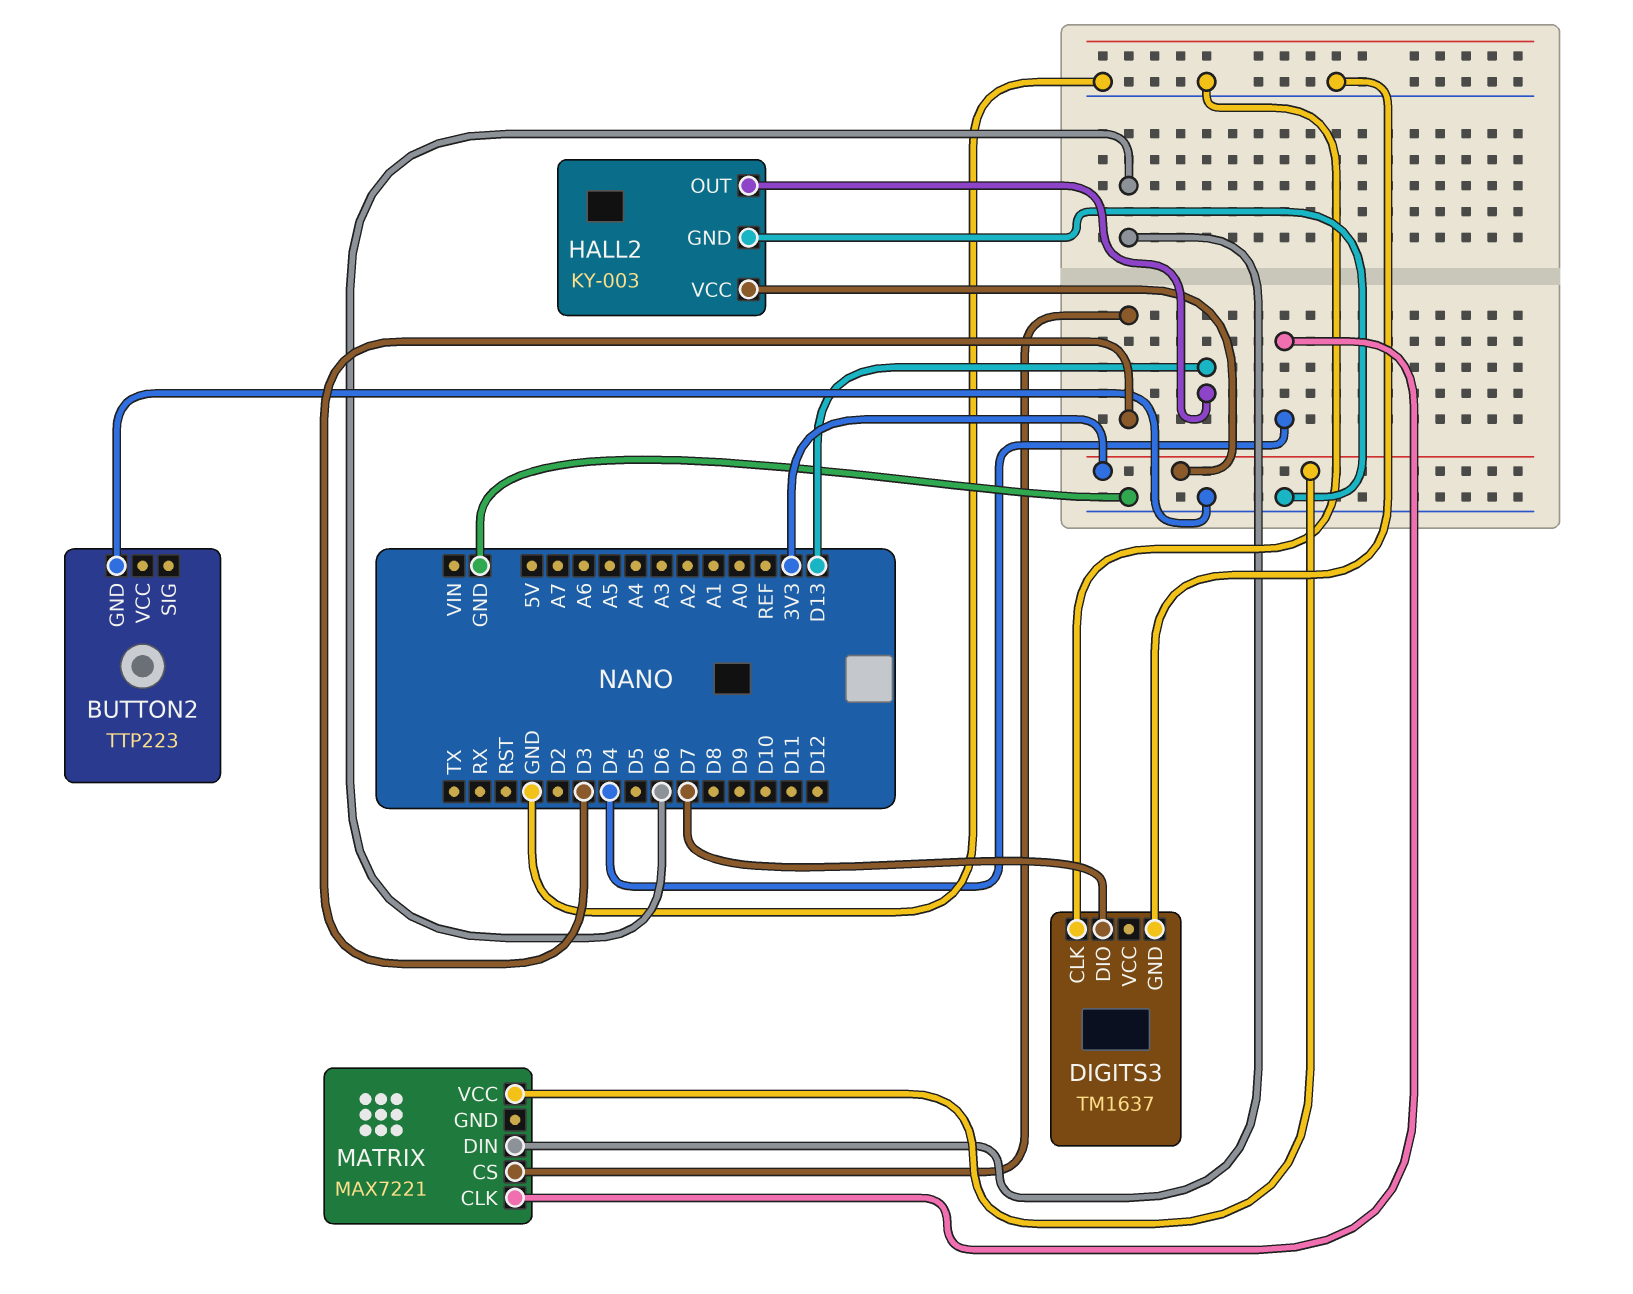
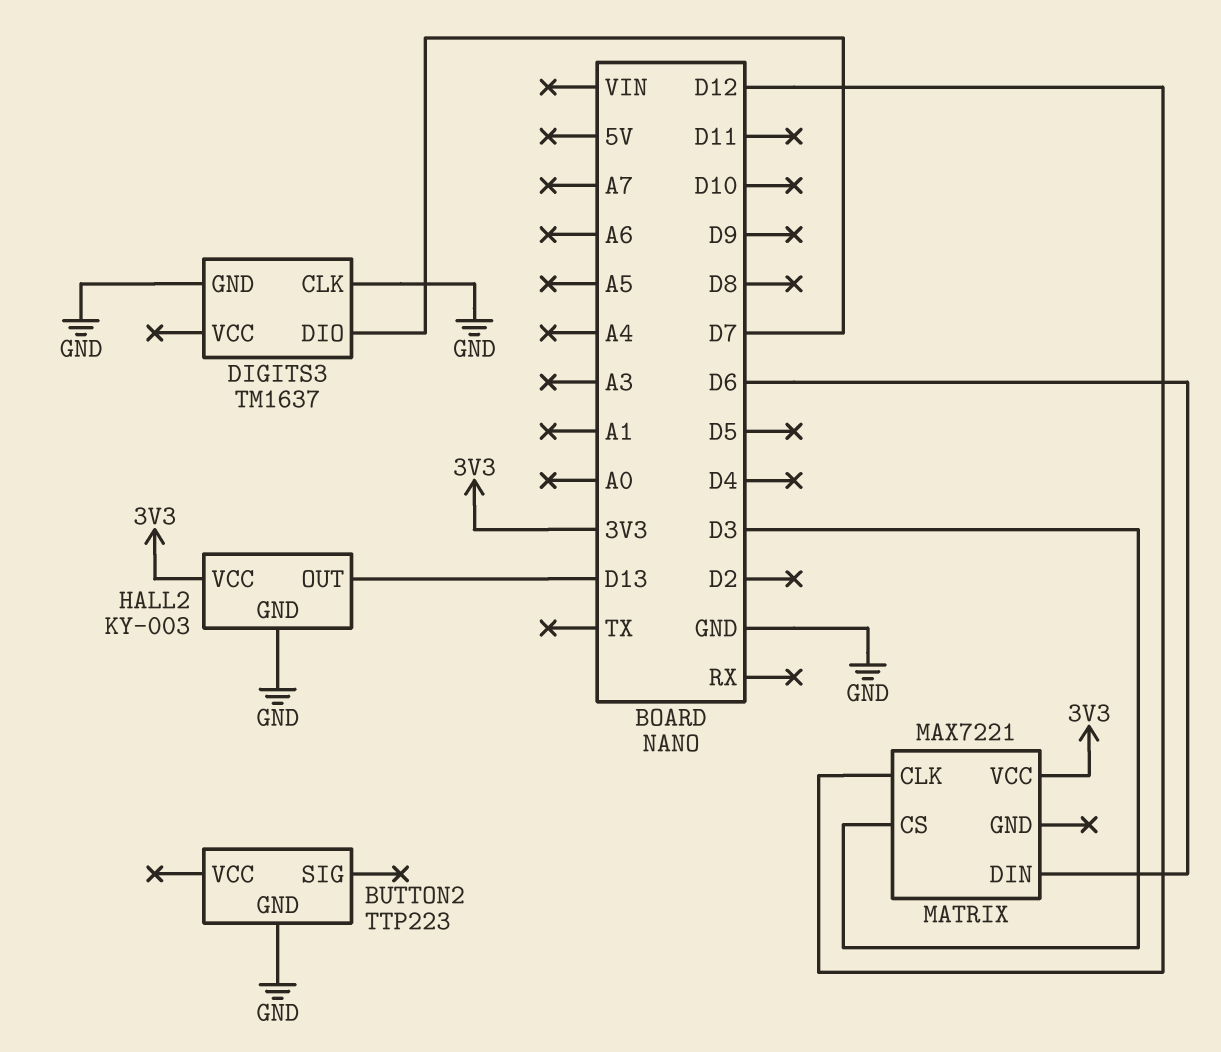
MATRIX pin CLK: D4 -> D12

